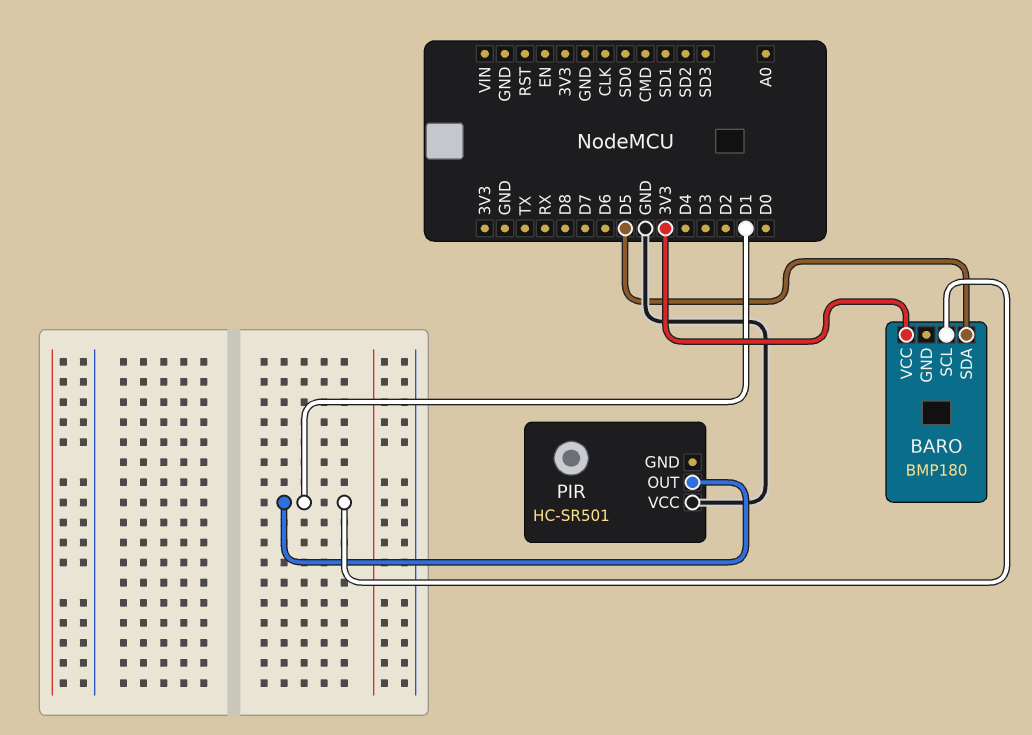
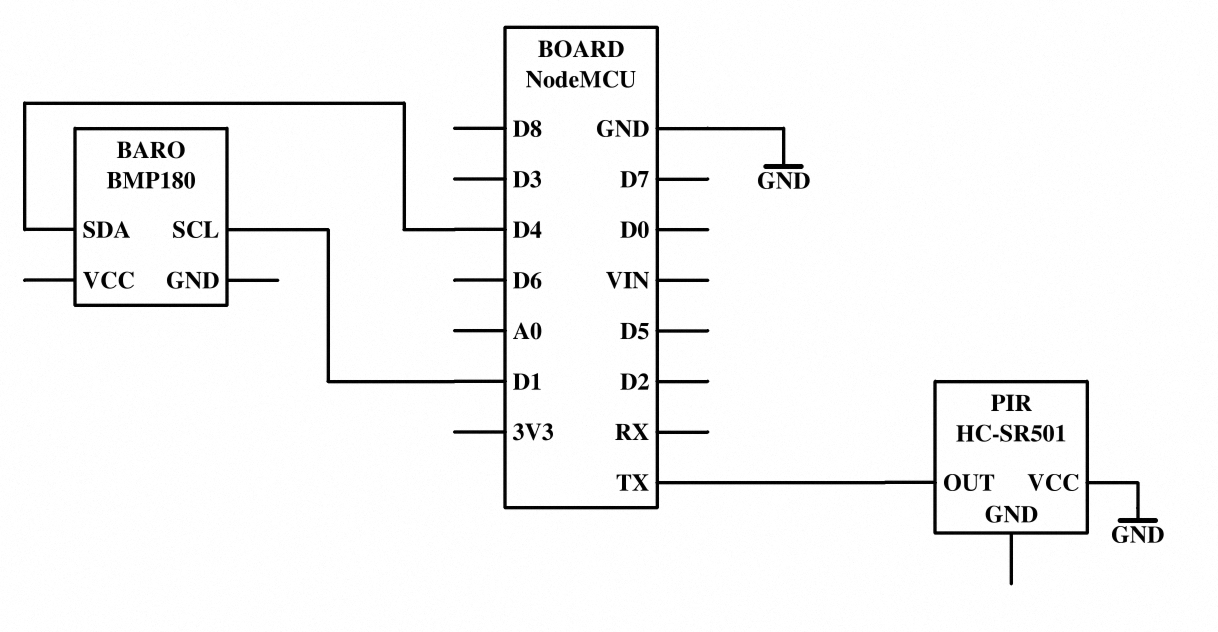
BARO pin SDA: D5 -> D4
BARO pin VCC: 3V3 -> none
PIR pin OUT: D1 -> TX

